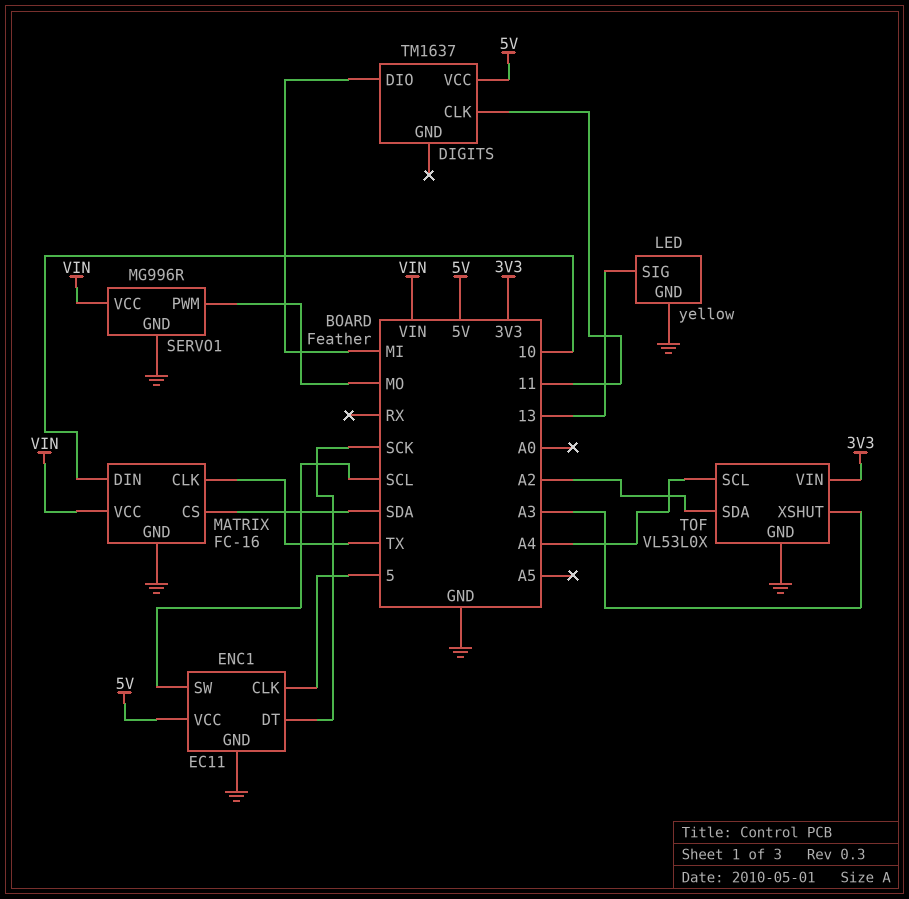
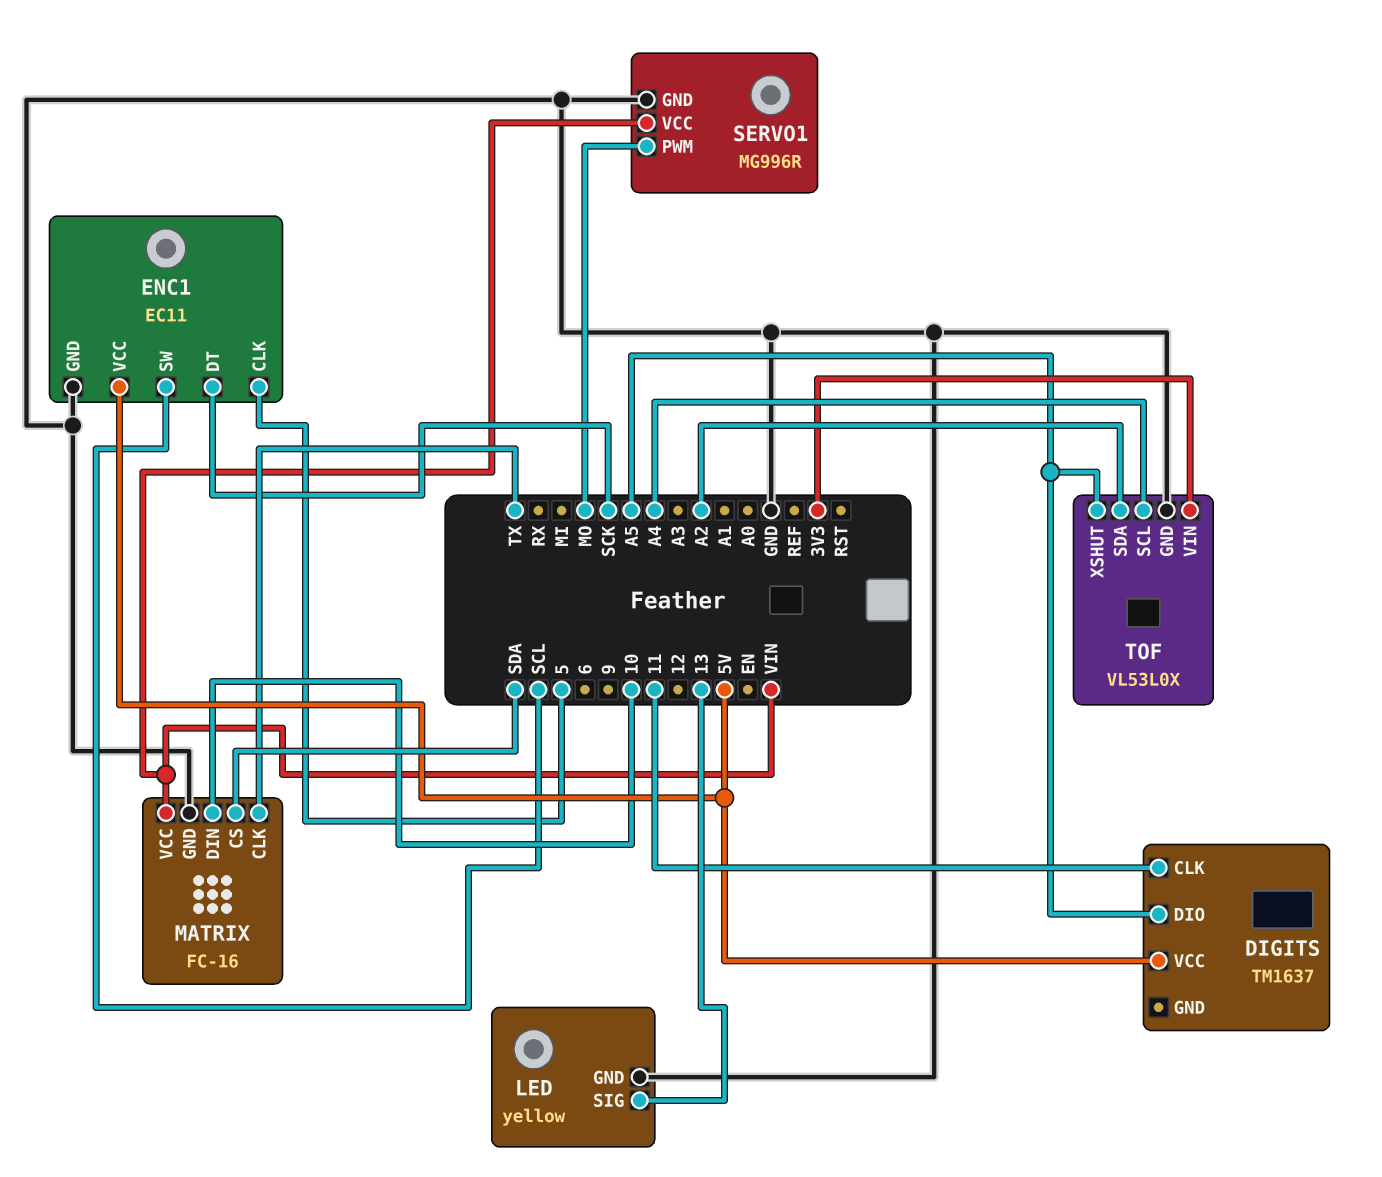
DIGITS pin DIO: MI -> A5
TOF pin XSHUT: A3 -> A5

